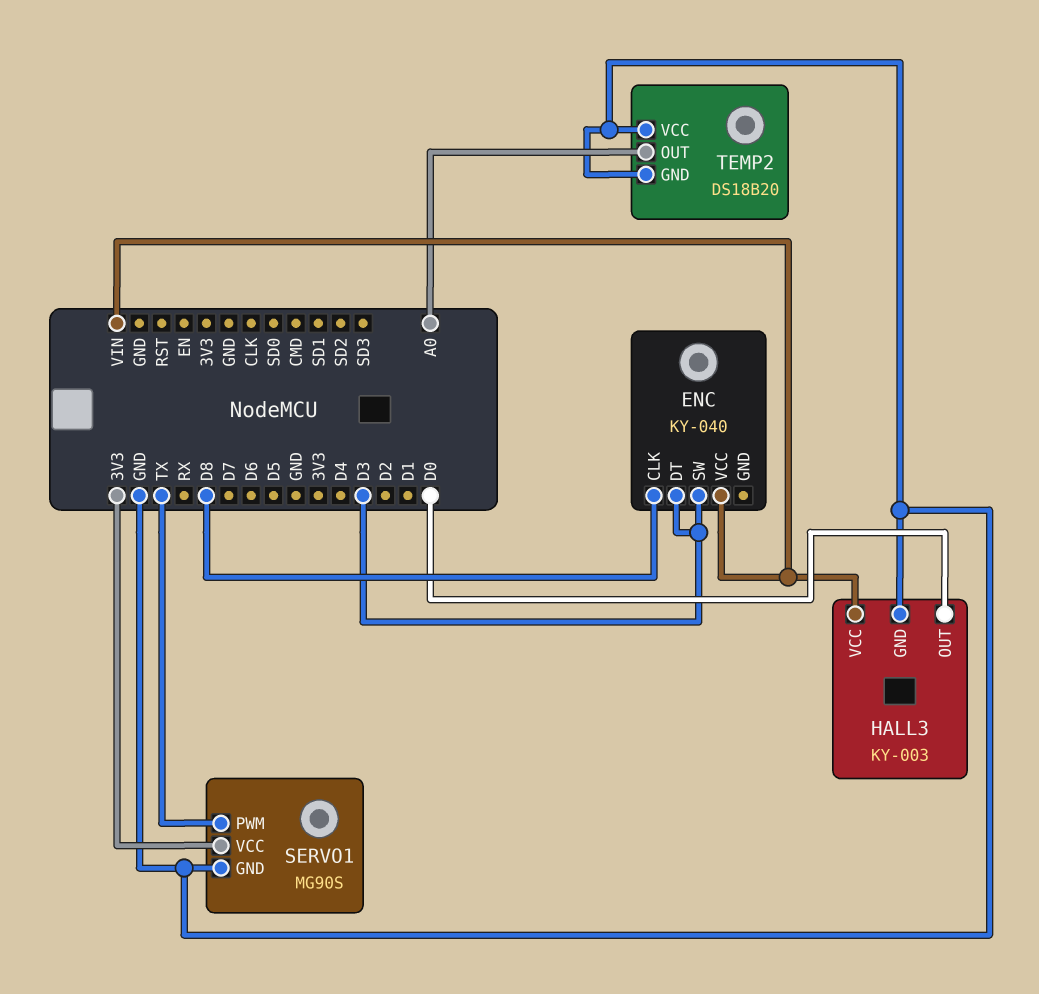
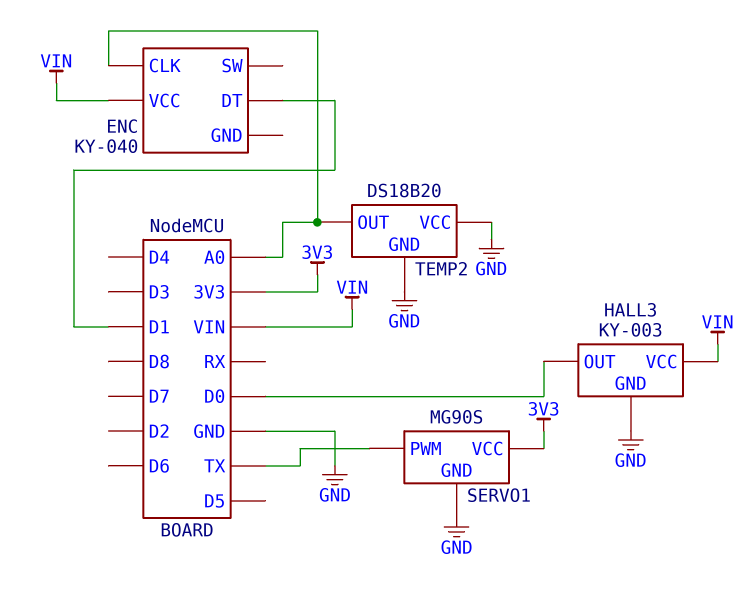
ENC pin CLK: D8 -> A0
ENC pin DT: D3 -> D1
ENC pin SW: D3 -> none

